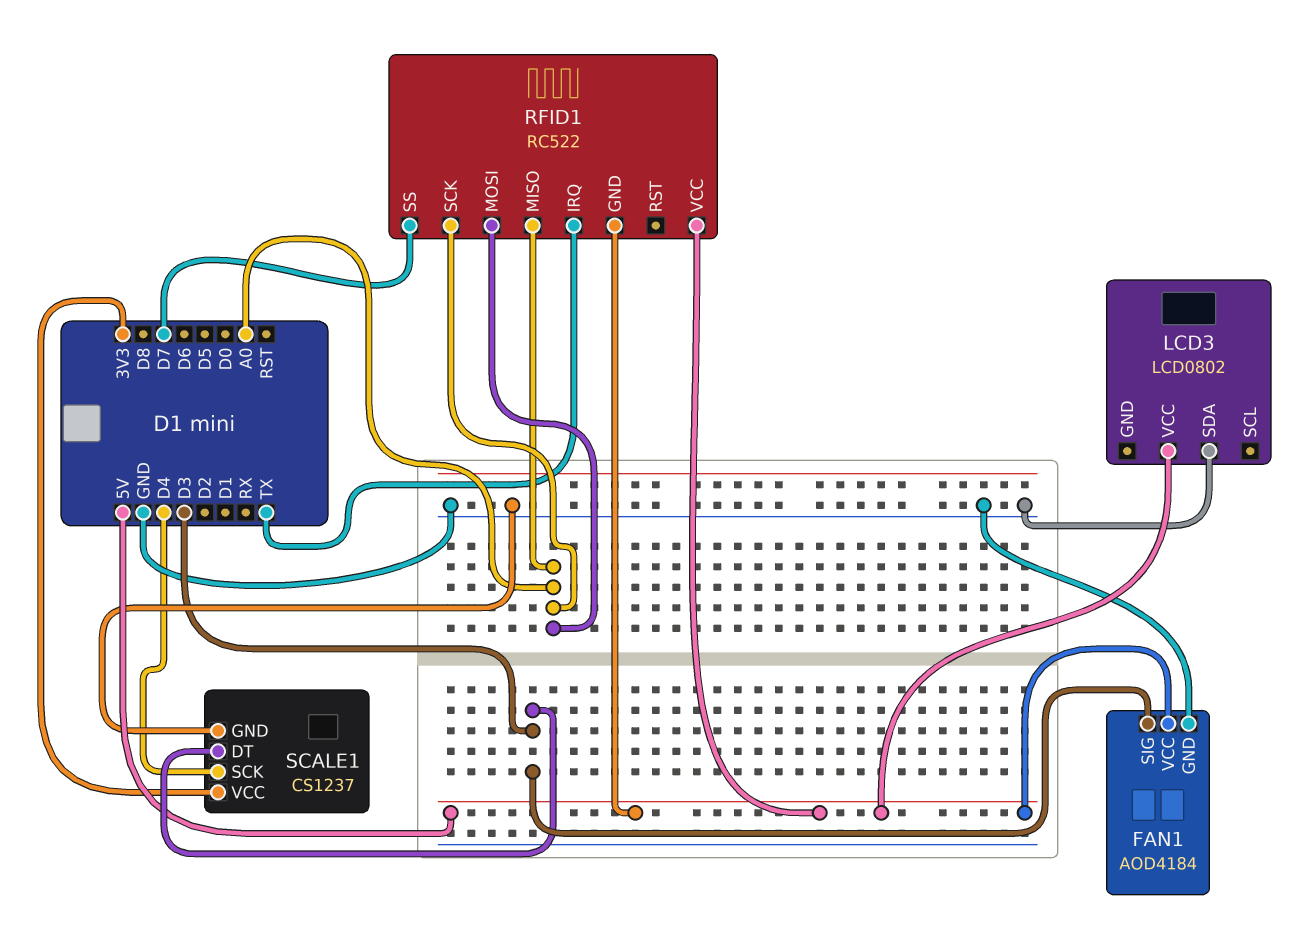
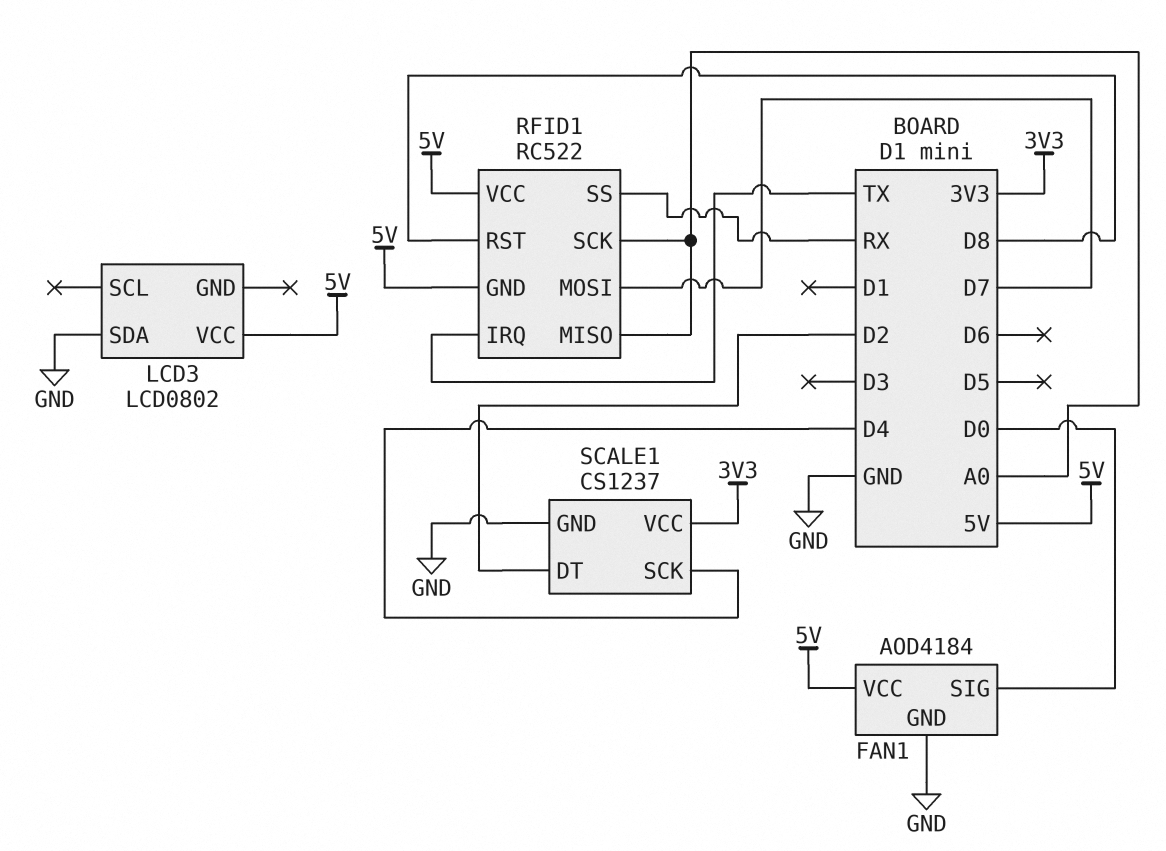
FAN1 pin SIG: D3 -> D0
RFID1 pin MOSI: A0 -> D7
RFID1 pin RST: none -> D8
RFID1 pin SS: D7 -> RX
SCALE1 pin DT: D3 -> D2

